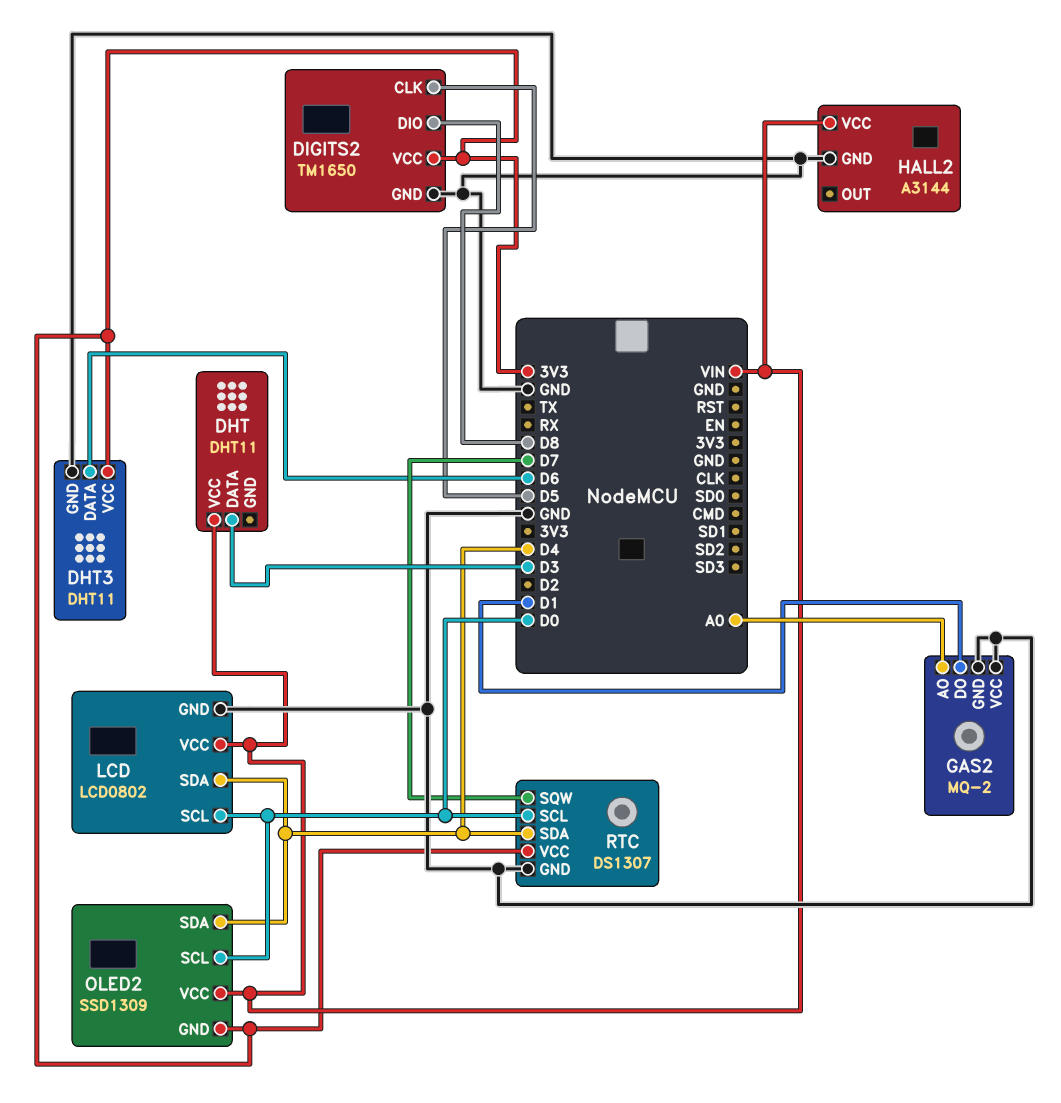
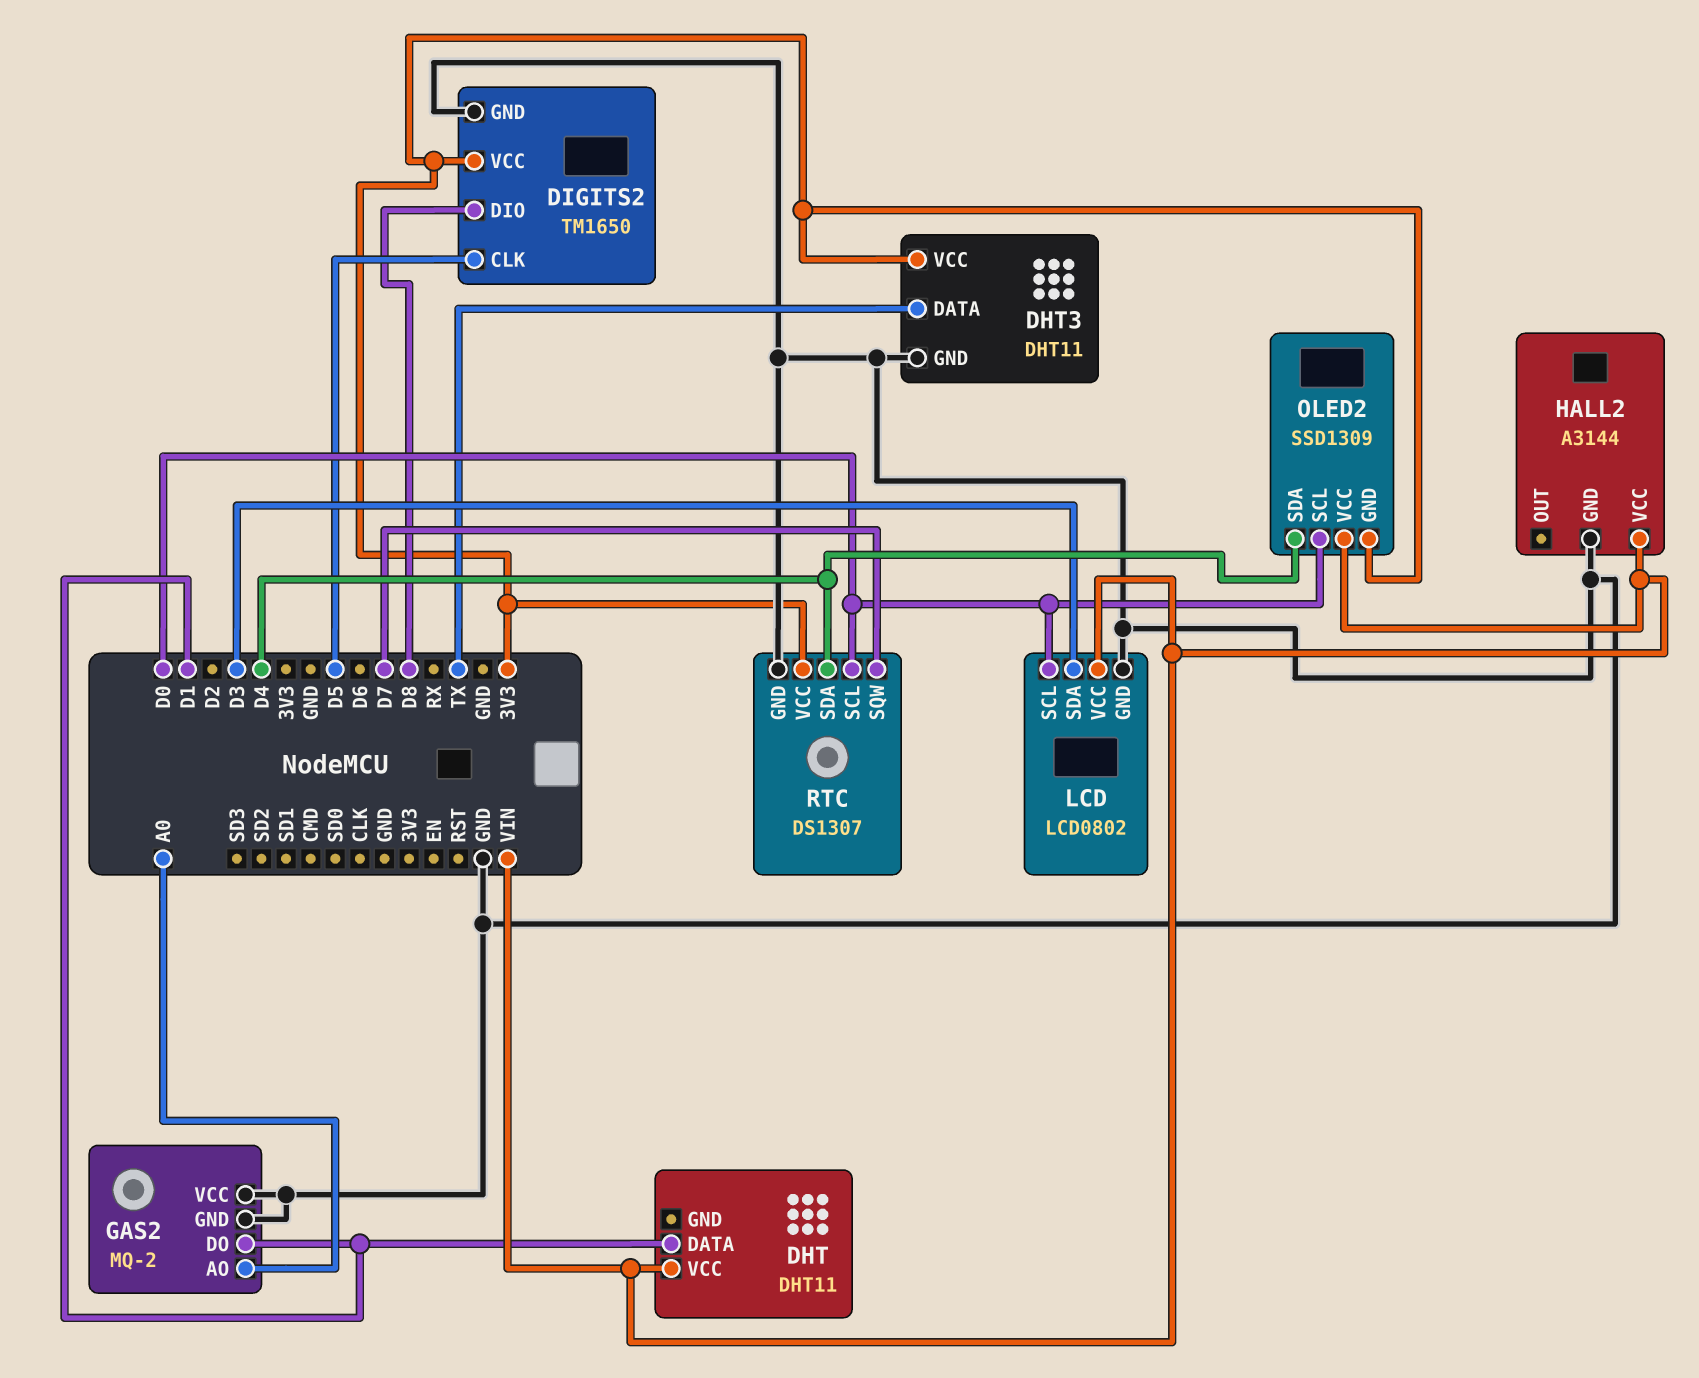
DHT pin DATA: D3 -> D1
DHT3 pin DATA: D6 -> TX
LCD pin SDA: D4 -> D3

